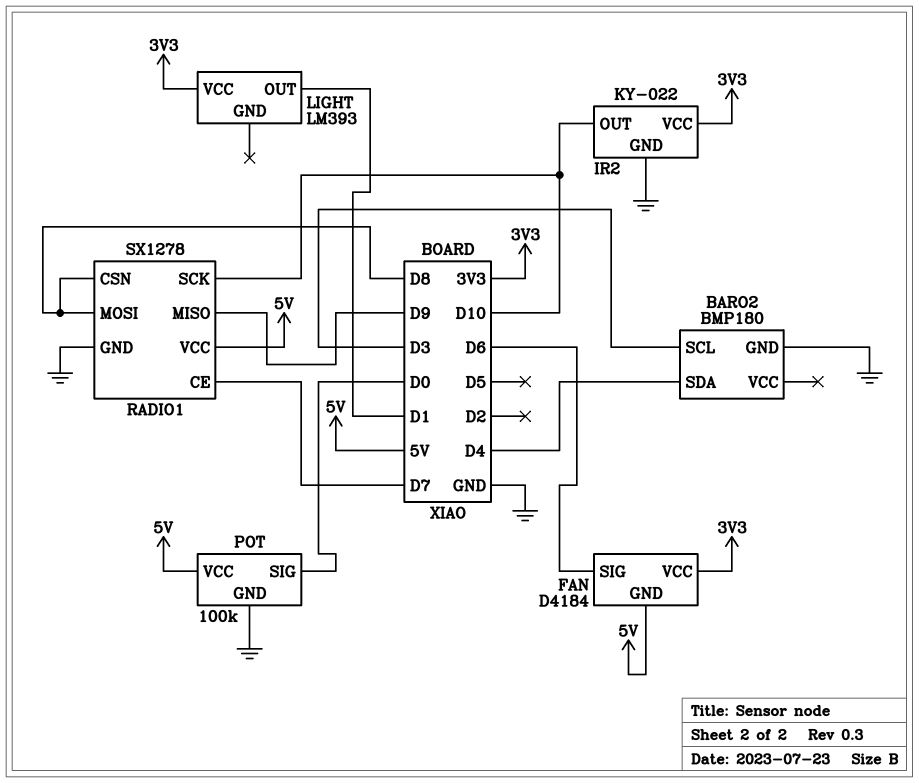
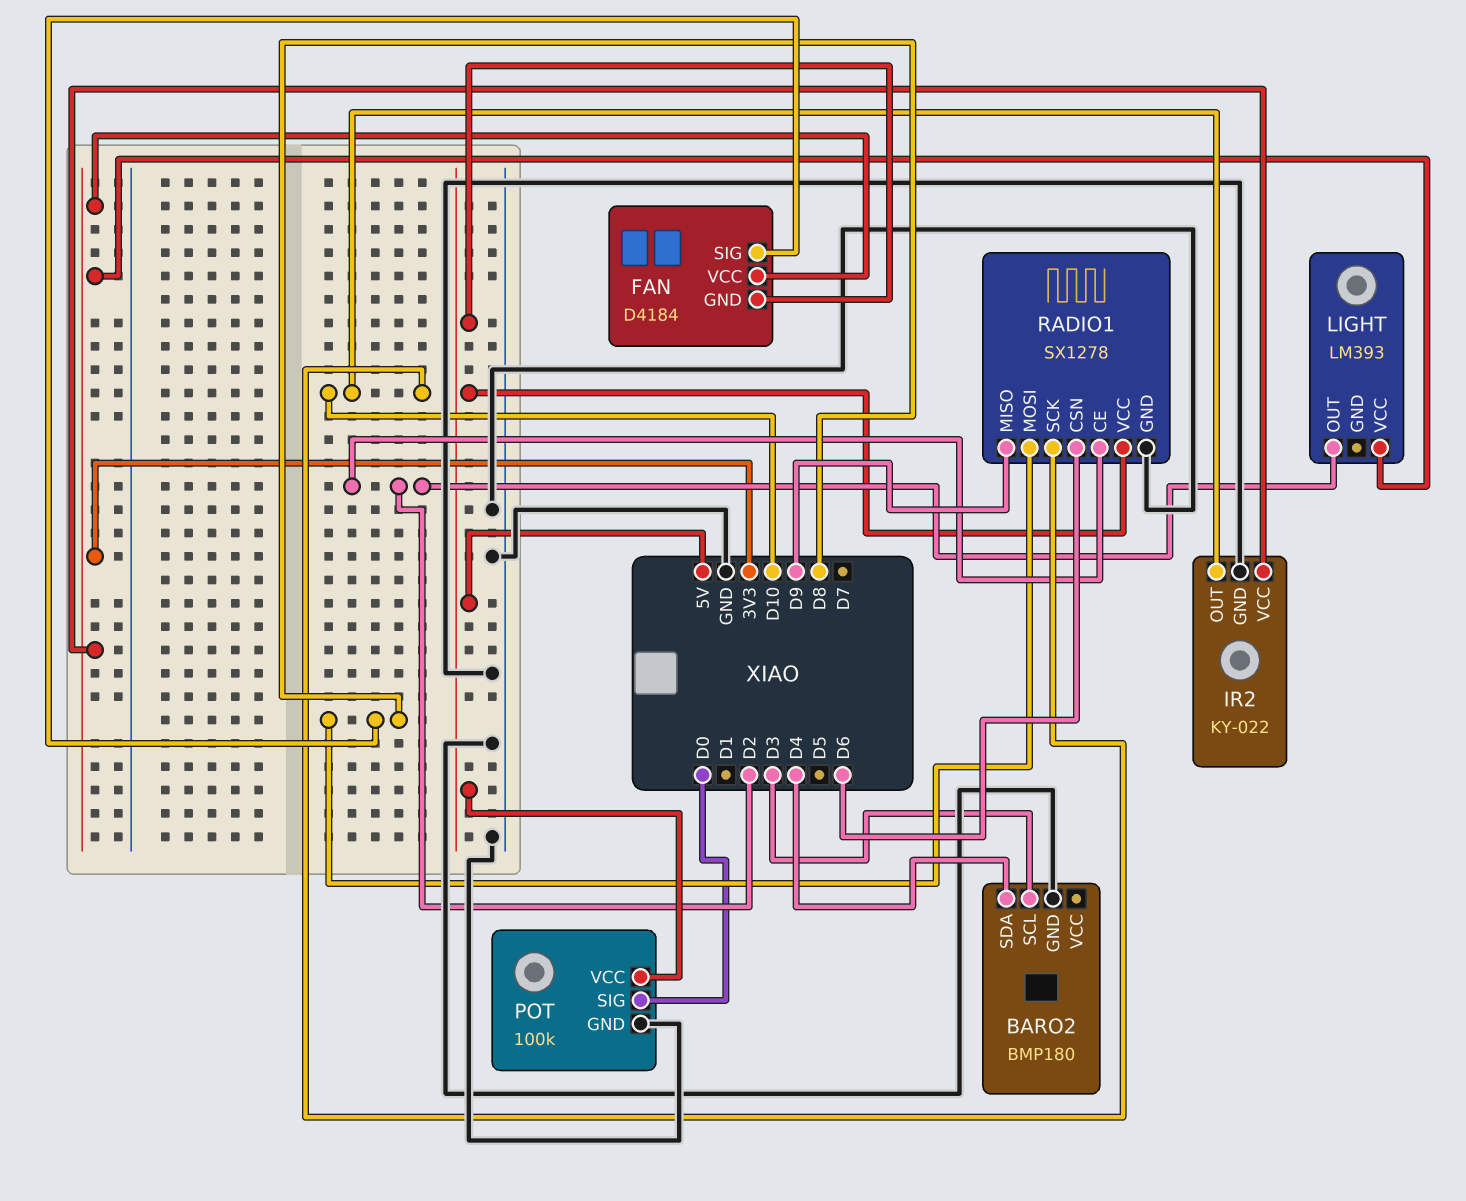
FAN pin SIG: D6 -> D8
LIGHT pin OUT: D1 -> D2
RADIO1 pin CE: D7 -> D2
RADIO1 pin CSN: D8 -> D6

